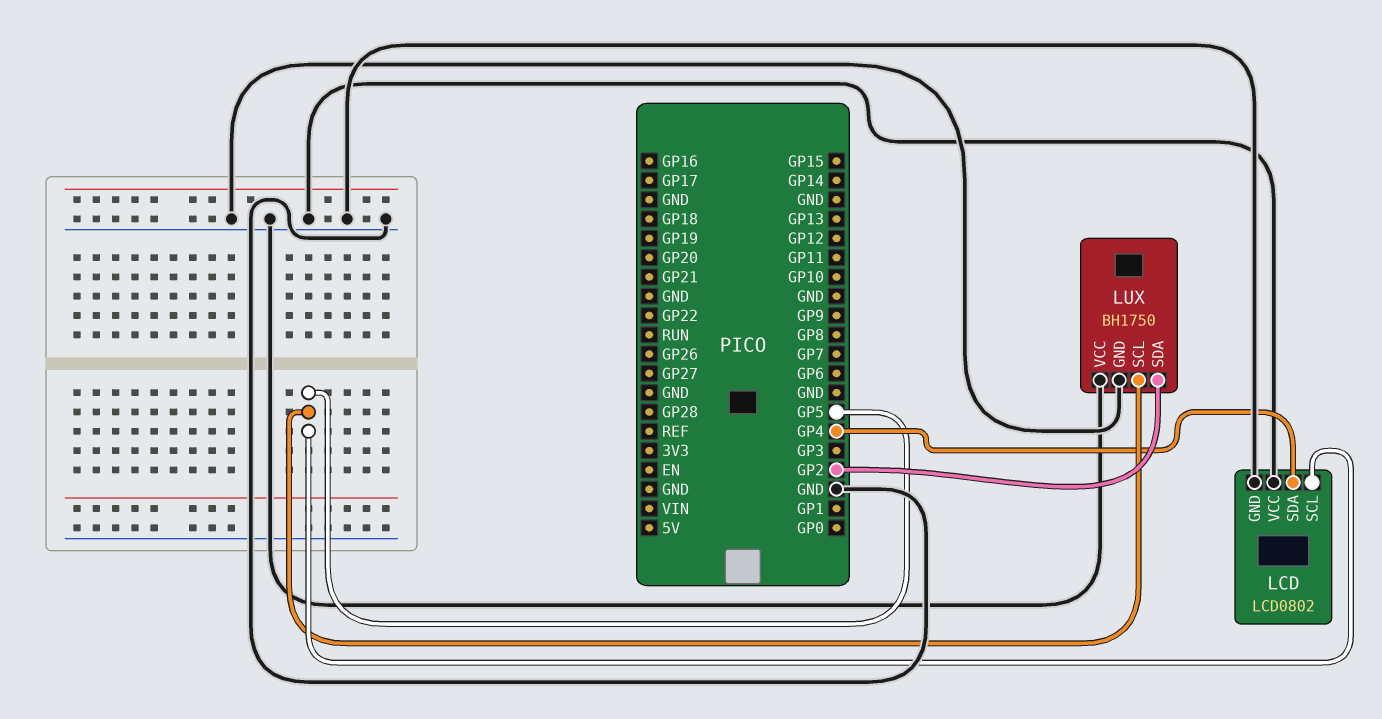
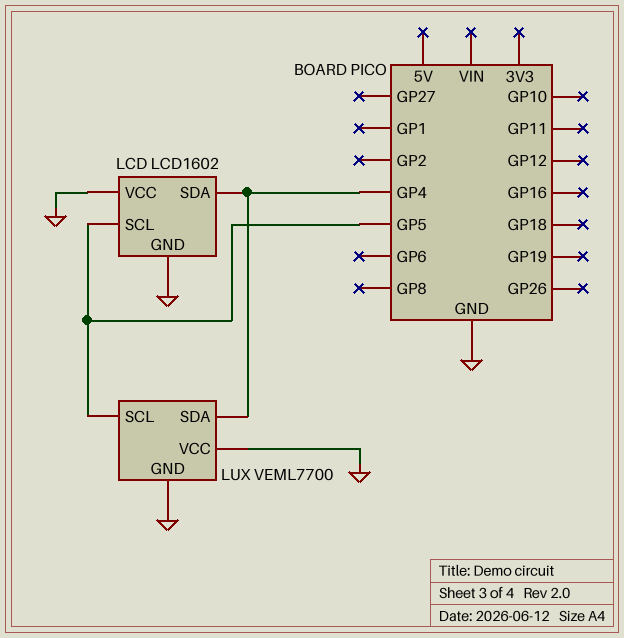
LCD: LCD0802 -> LCD1602
LUX: BH1750 -> VEML7700
LUX pin SDA: GP2 -> GP4

